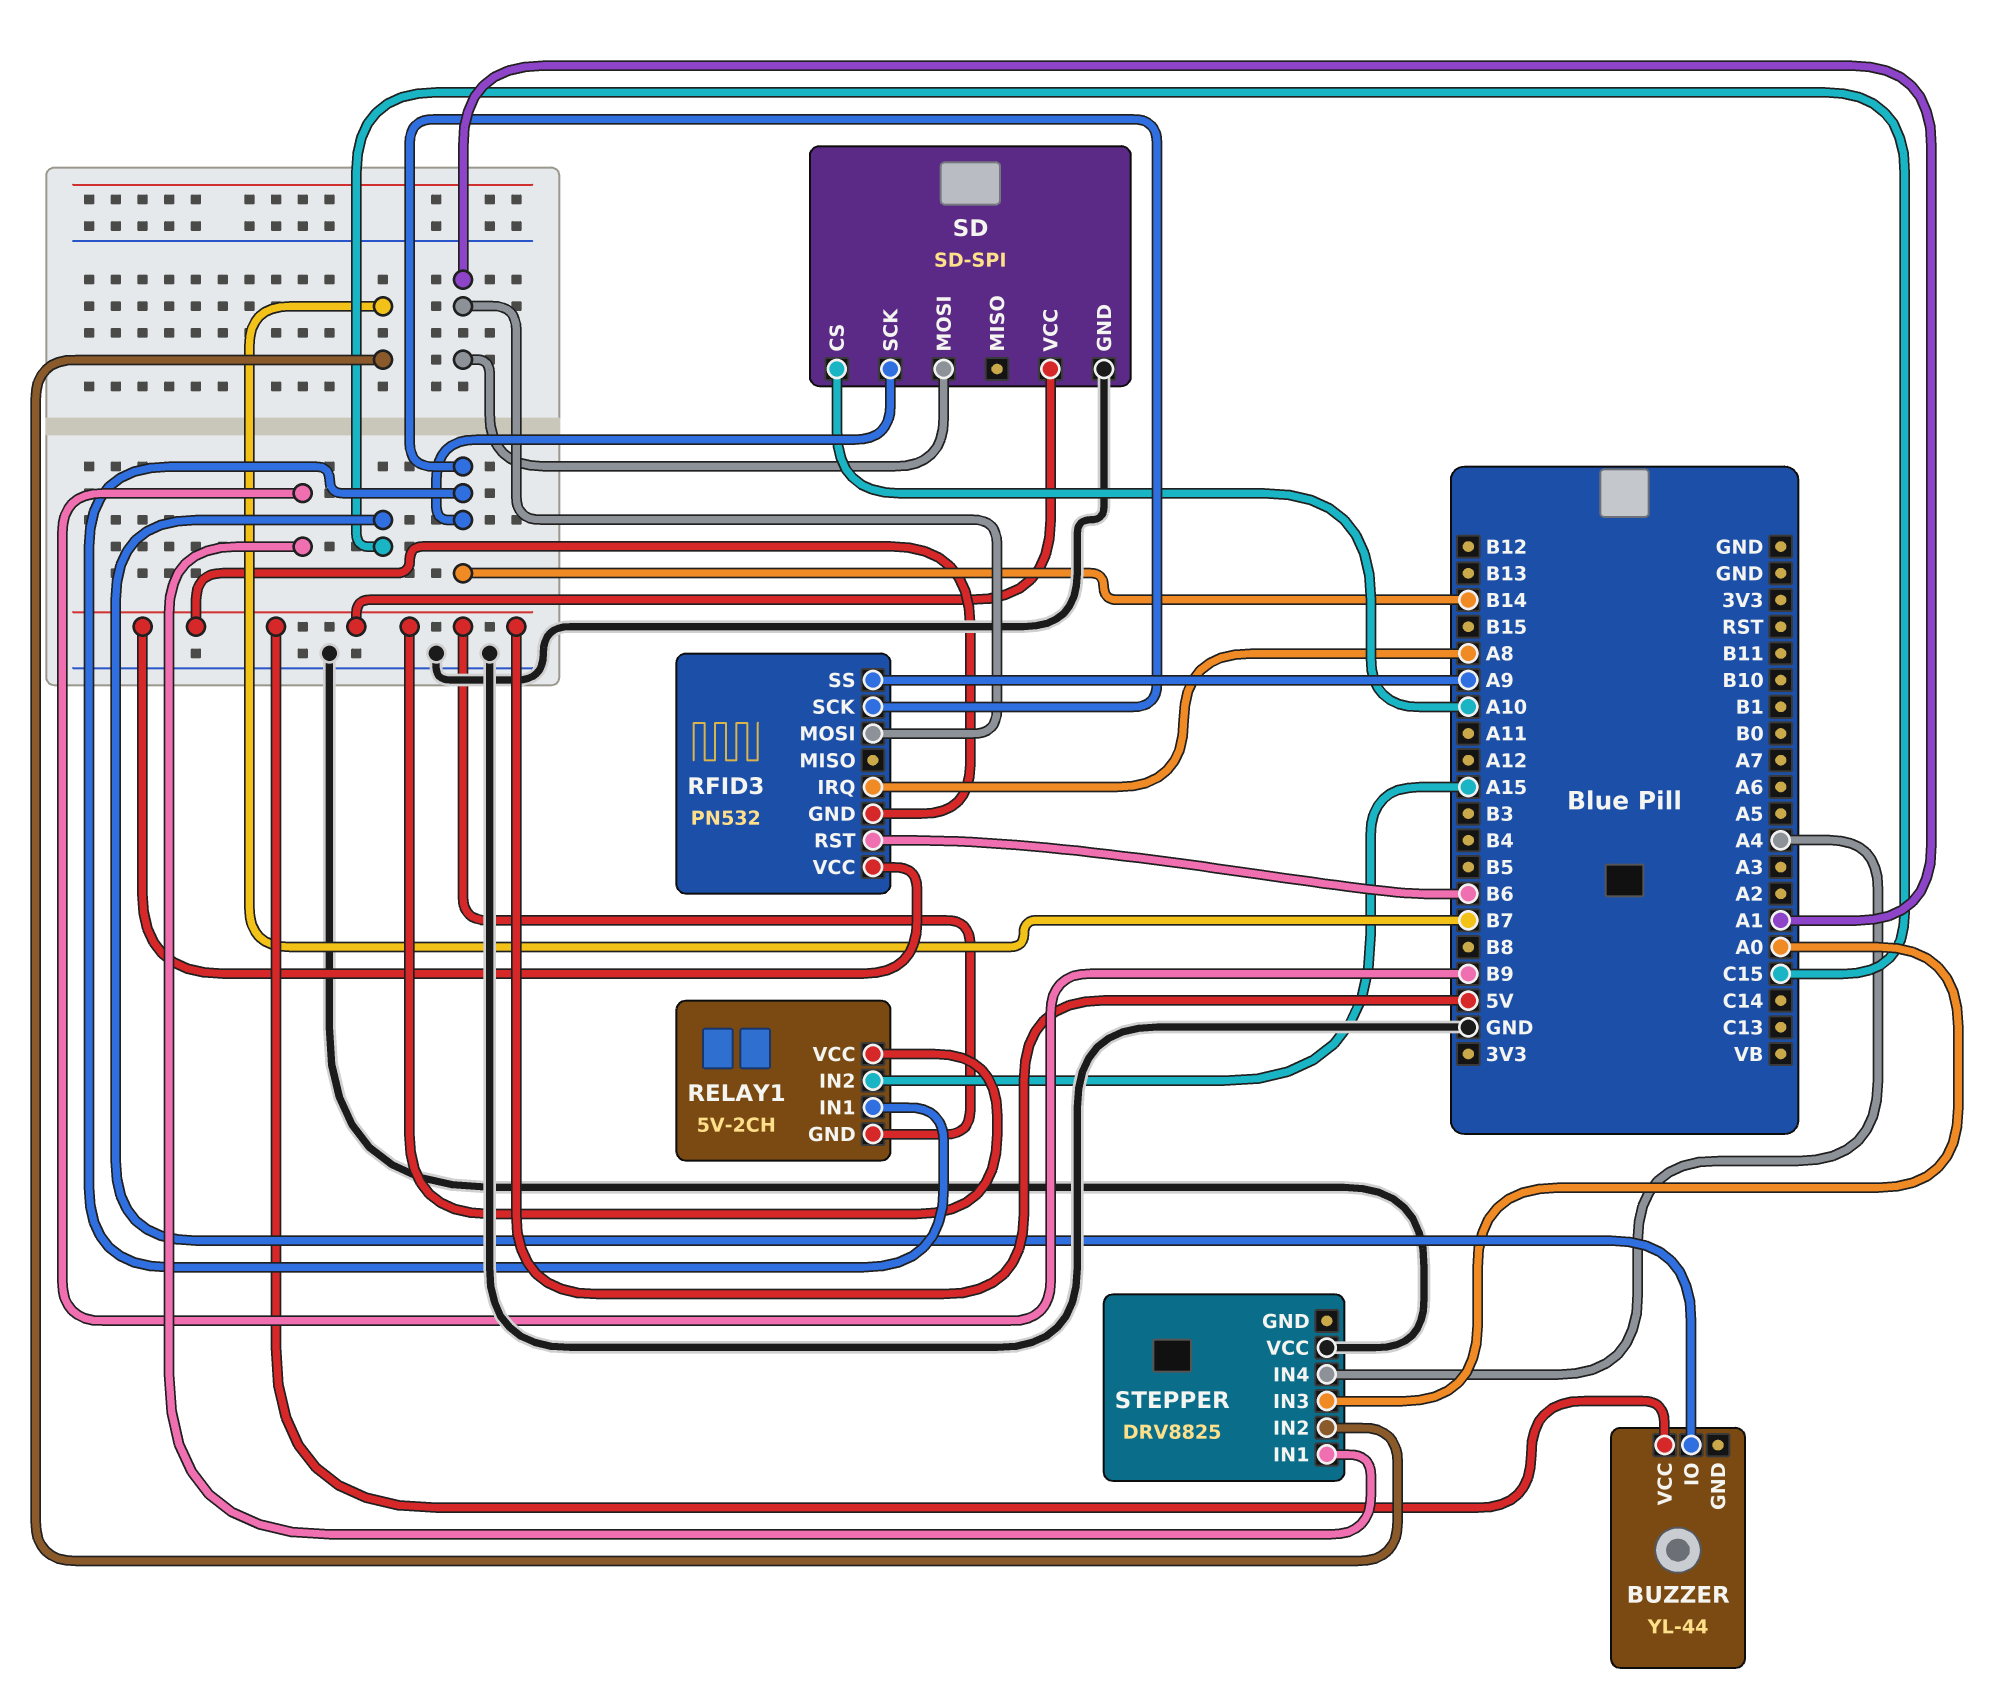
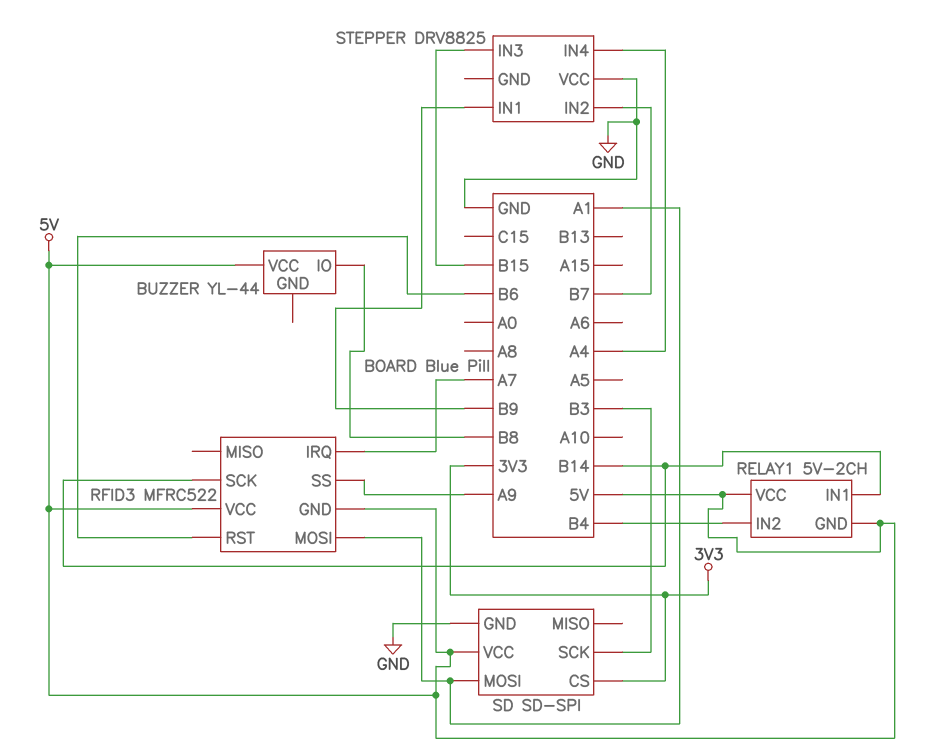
BUZZER pin IO: C15 -> B8
RELAY1 pin IN2: A15 -> B4
RFID3: PN532 -> MFRC522
RFID3 pin IRQ: A8 -> A7
SD pin CS: A10 -> 3V3
SD pin SCK: B14 -> B3
STEPPER pin IN3: A0 -> B15

